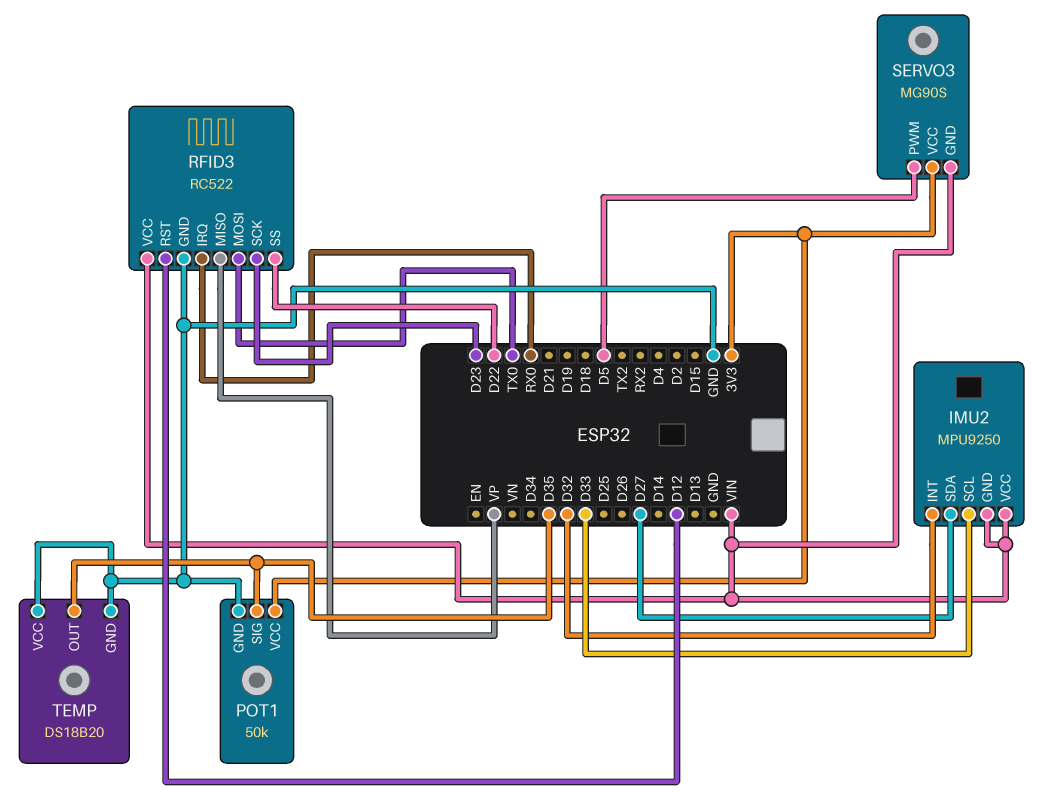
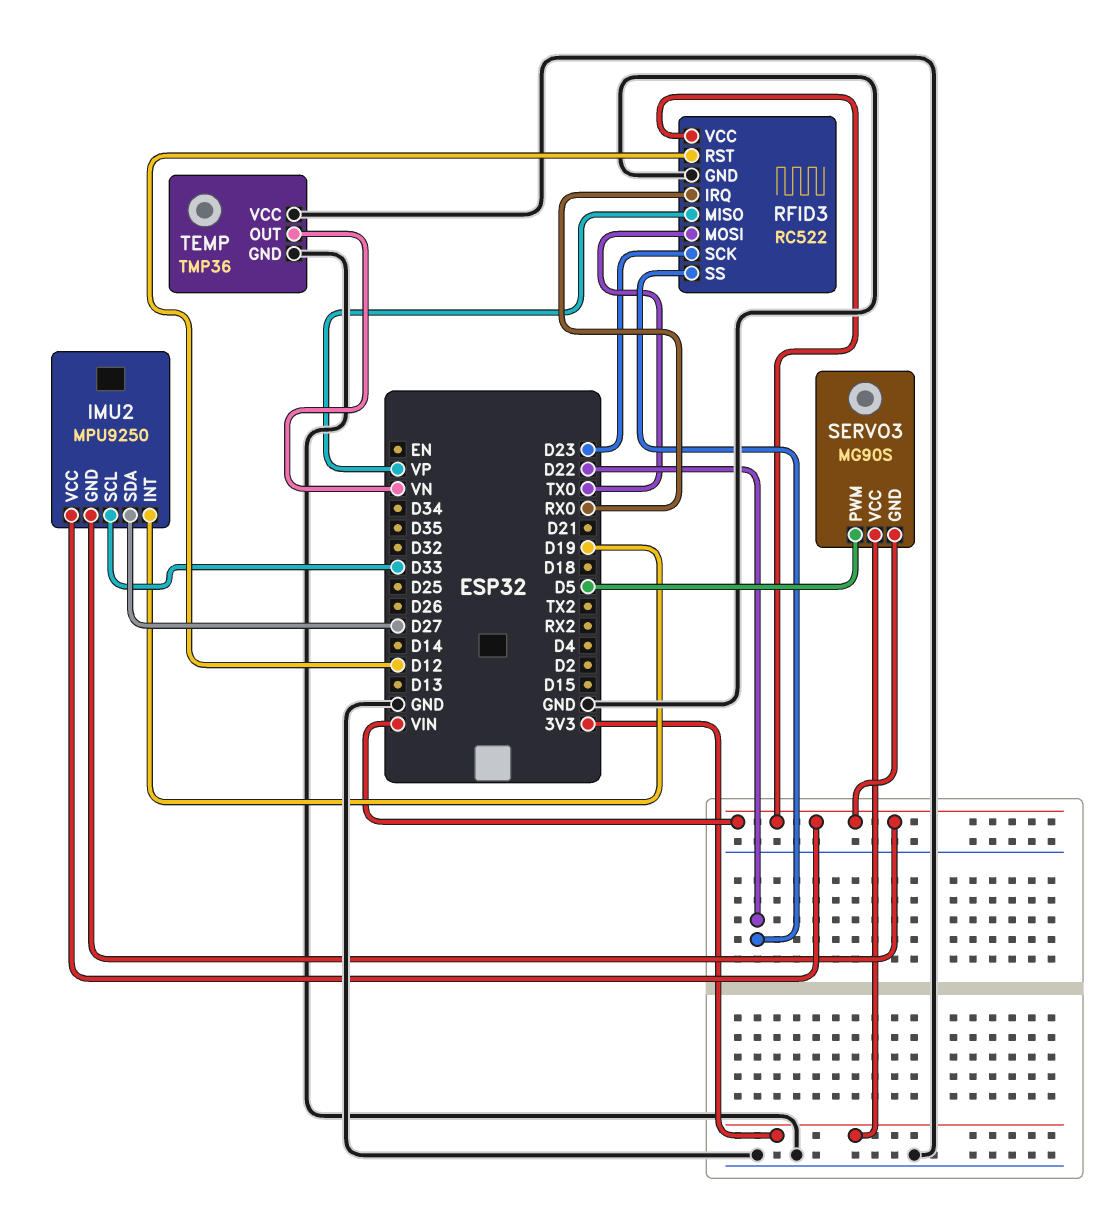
IMU2 pin INT: D32 -> D19
POT1: 50k -> none
POT1 pin GND: GND -> none
POT1 pin SIG: D35 -> none
POT1 pin VCC: 3V3 -> none
TEMP: DS18B20 -> TMP36
TEMP pin OUT: D35 -> VN

